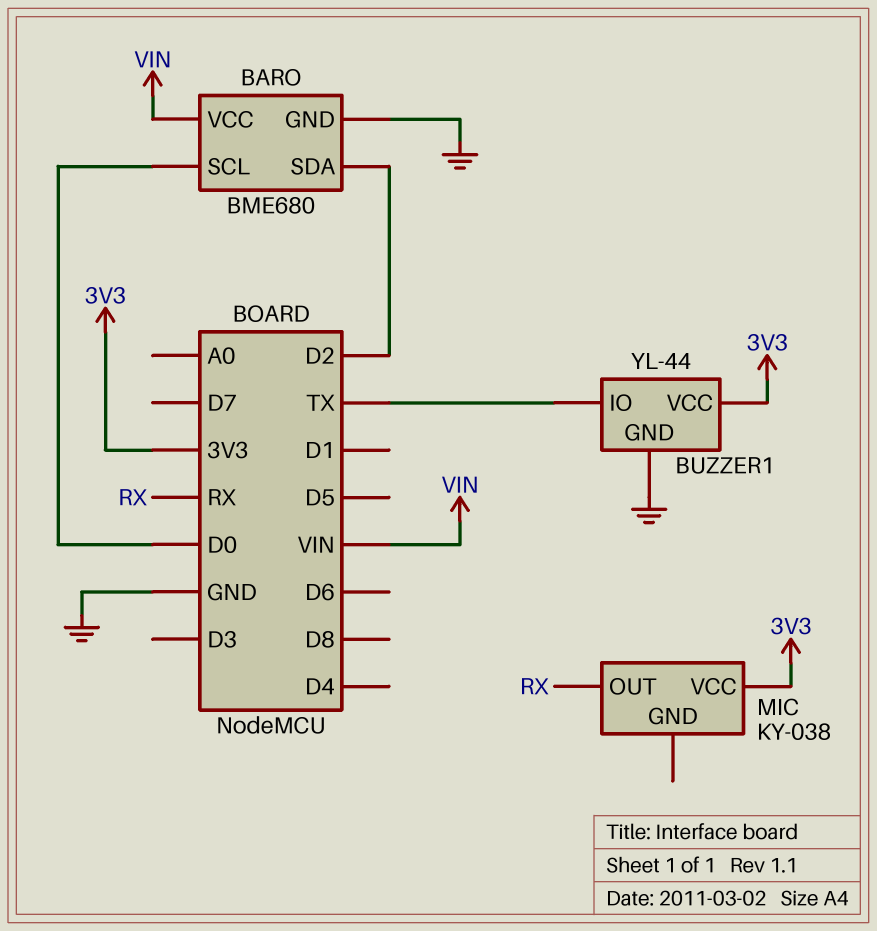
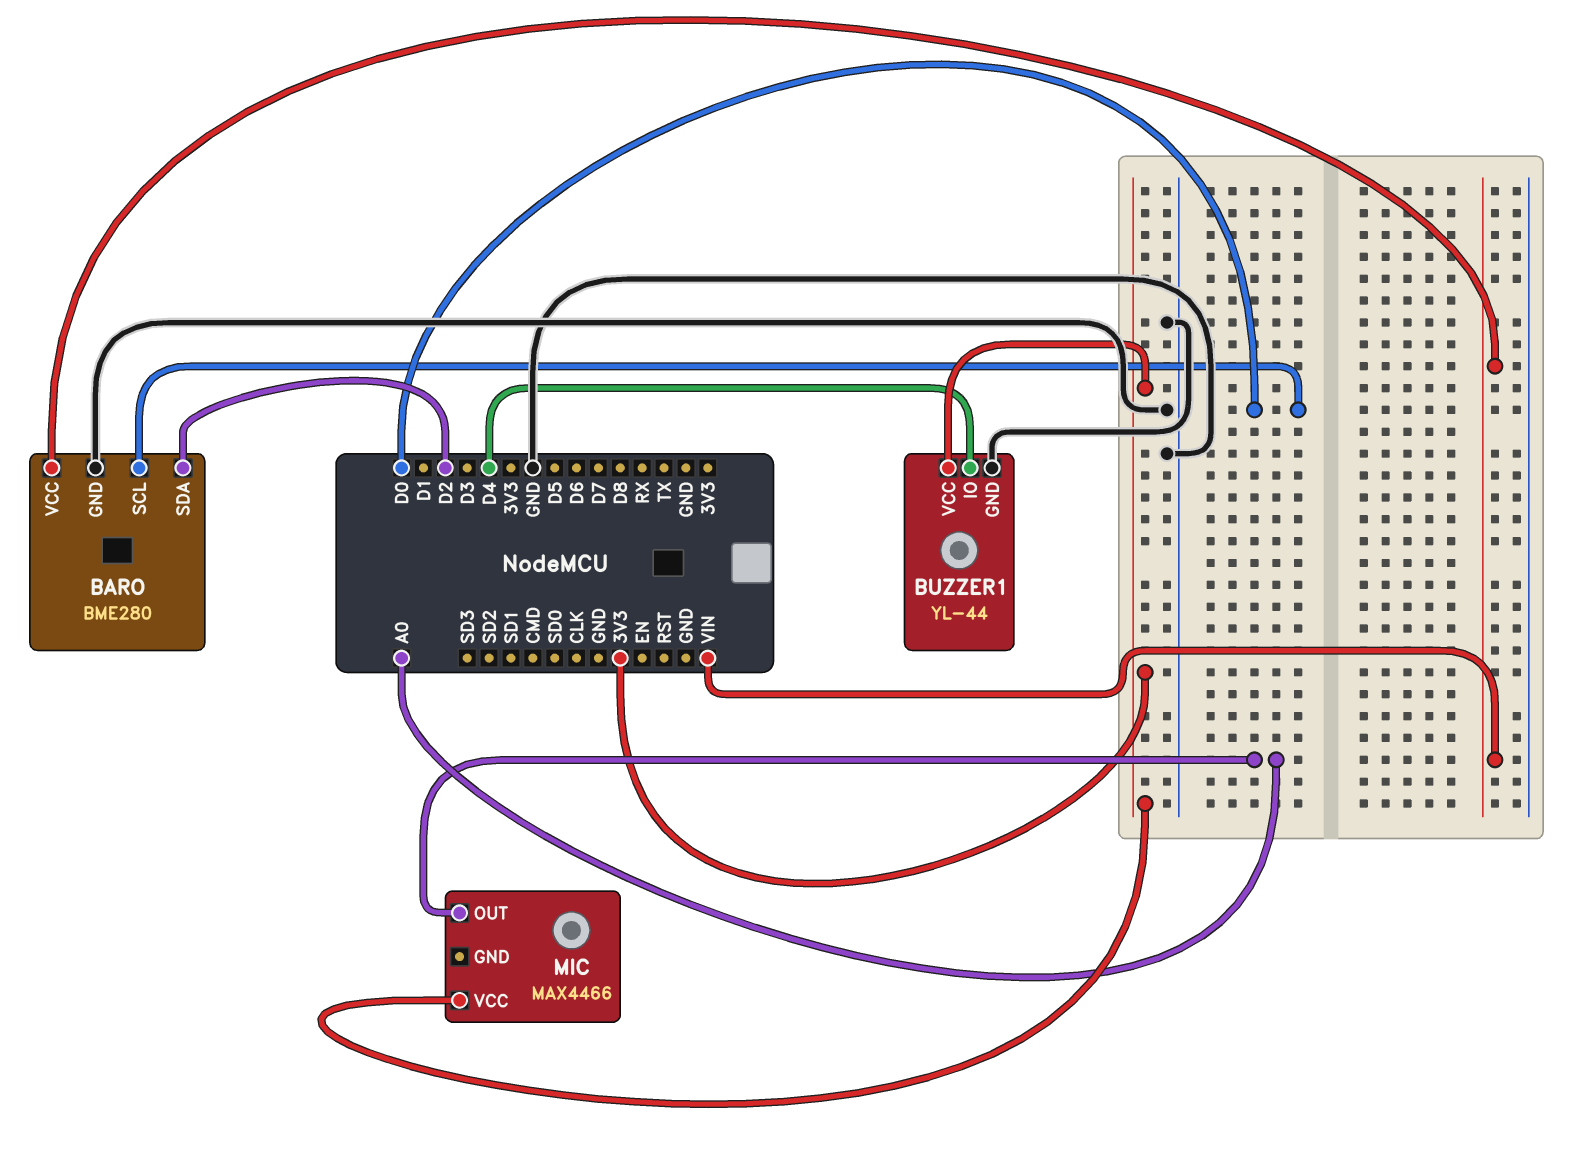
BARO: BME680 -> BME280
BUZZER1 pin IO: TX -> D4
MIC: KY-038 -> MAX4466
MIC pin OUT: RX -> A0

